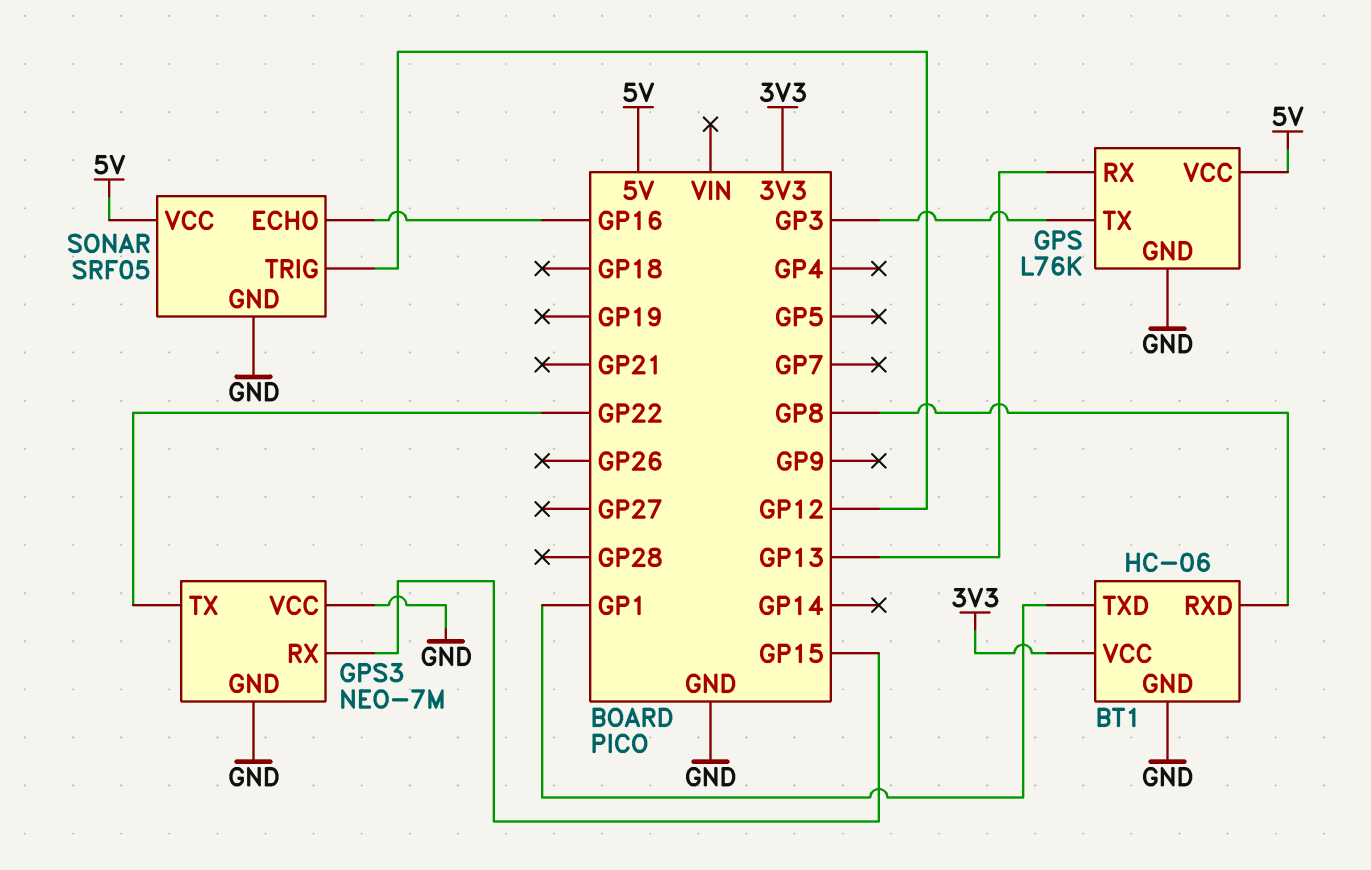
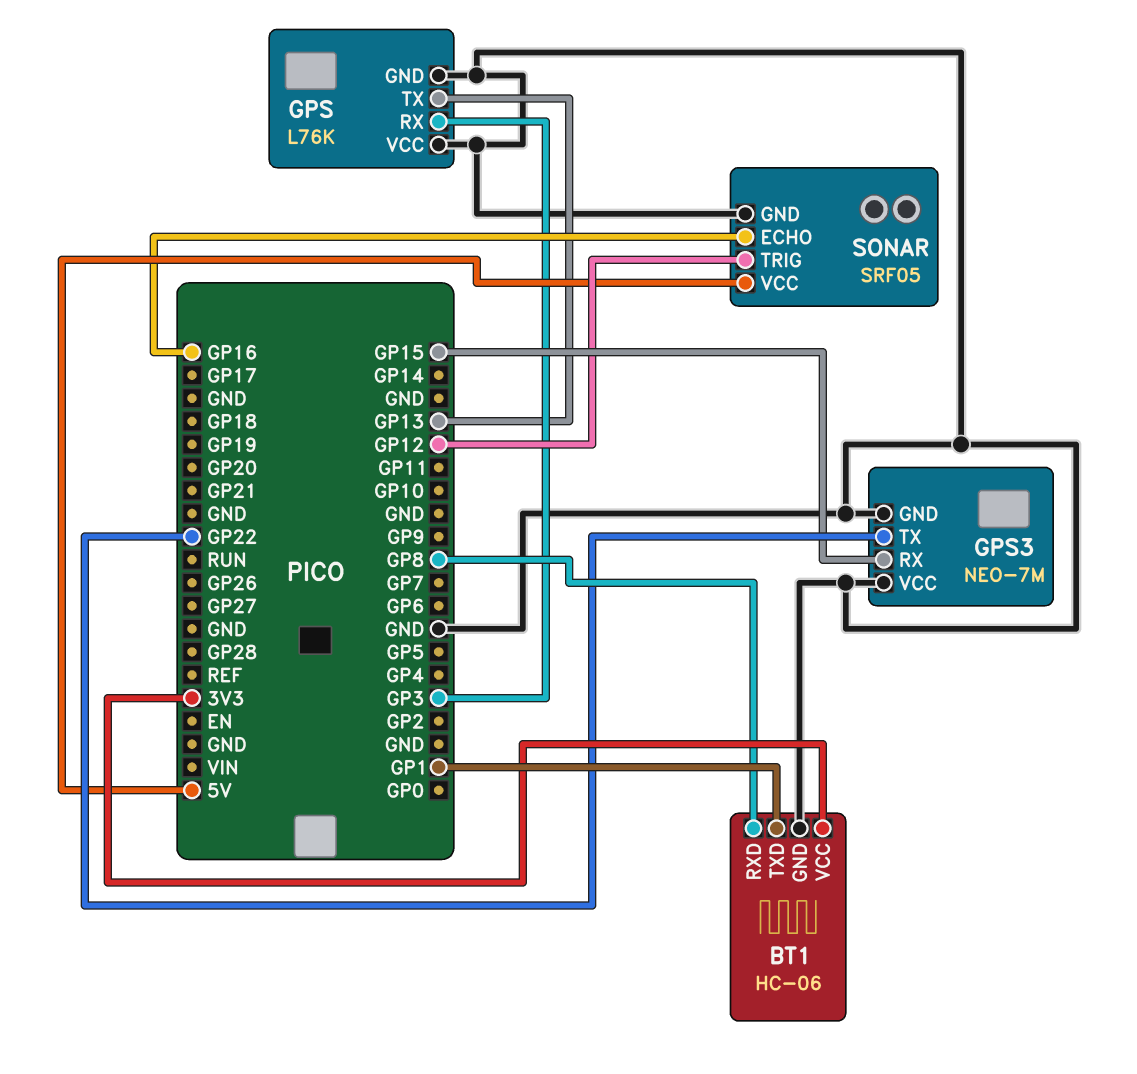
GPS pin RX: GP13 -> GP3
GPS pin TX: GP3 -> GP13
GPS pin VCC: 5V -> GND

